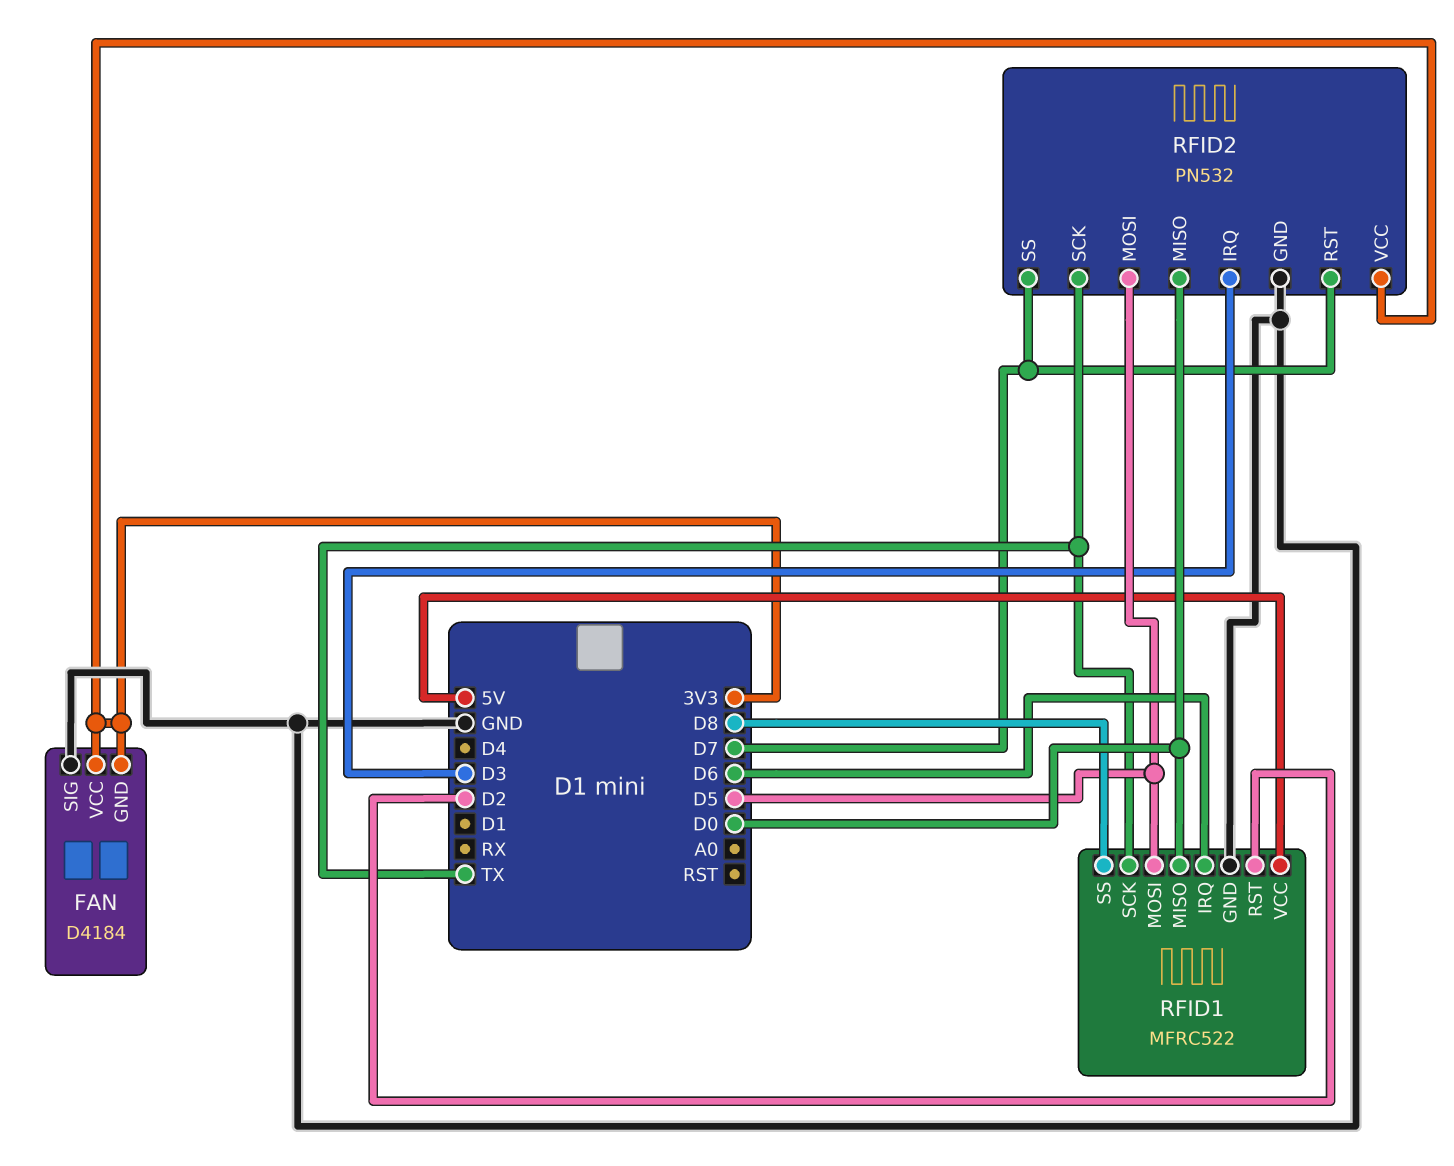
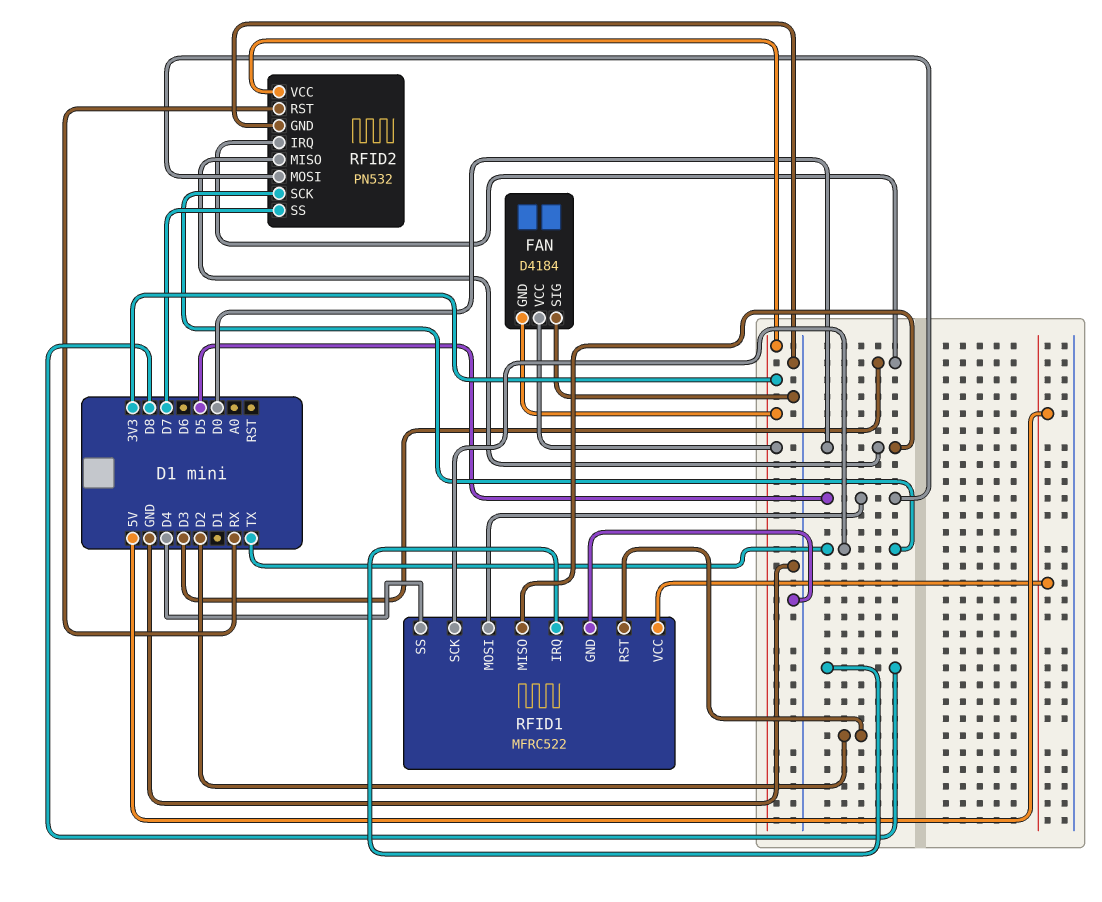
RFID1 pin IRQ: D6 -> D8
RFID1 pin SS: D8 -> D4
RFID2 pin RST: D7 -> RX

